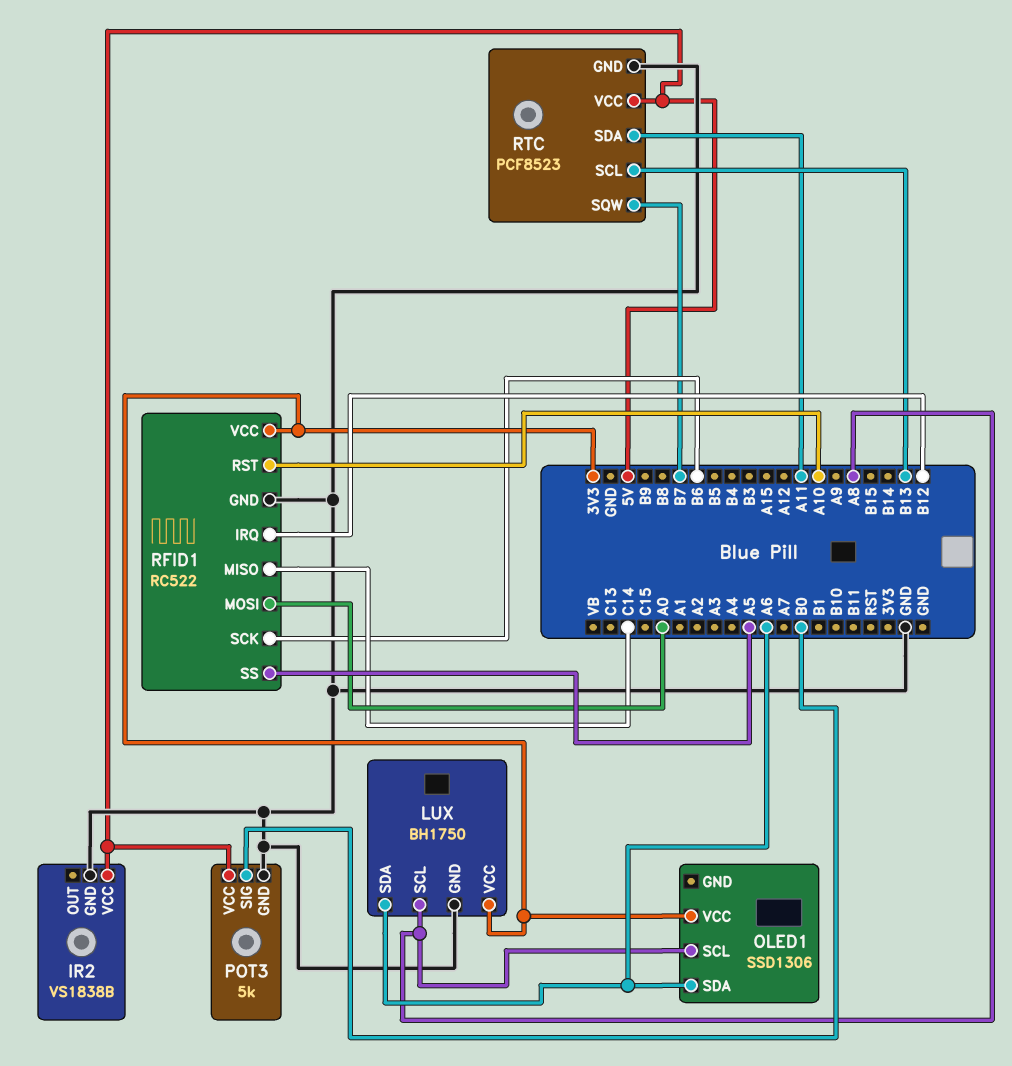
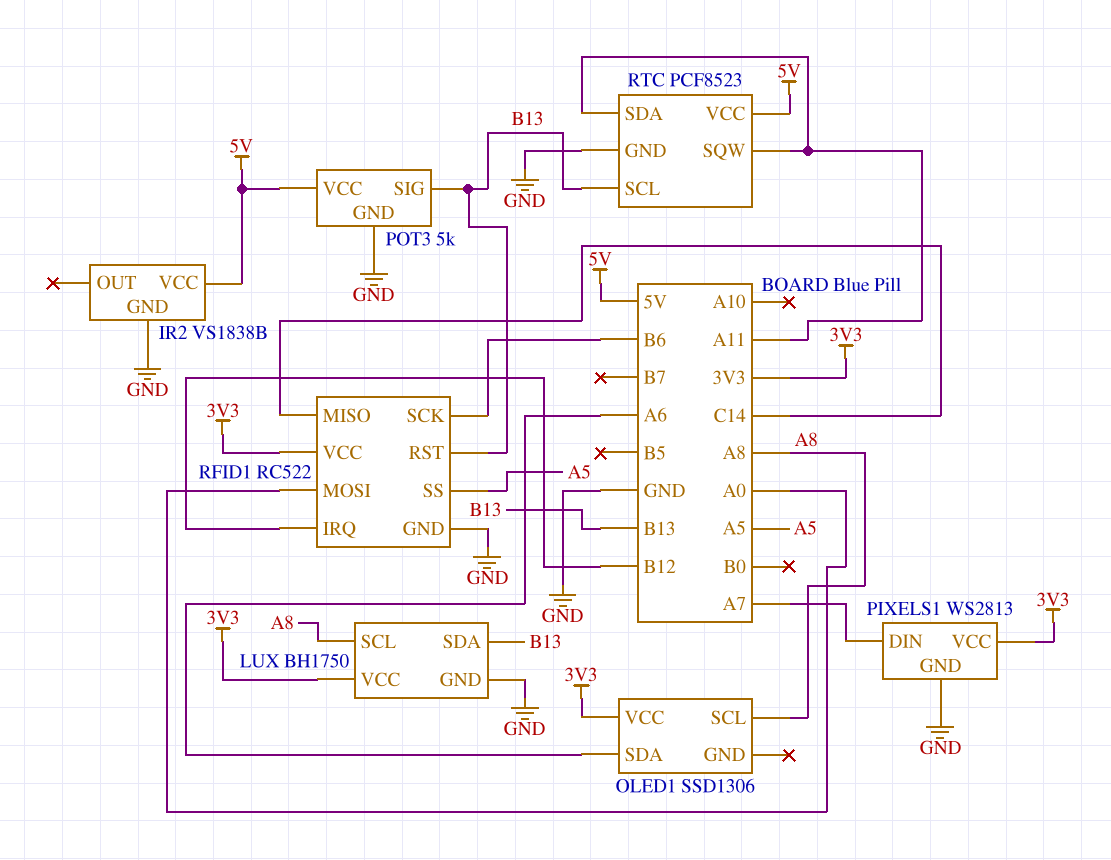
LUX pin SDA: A6 -> B13
PIXELS1: none -> WS2813
PIXELS1 pin DIN: none -> A7
PIXELS1 pin GND: none -> GND
PIXELS1 pin VCC: none -> 3V3
POT3 pin SIG: B0 -> B13
RFID1 pin RST: A10 -> B13
RTC pin SQW: B7 -> A11

